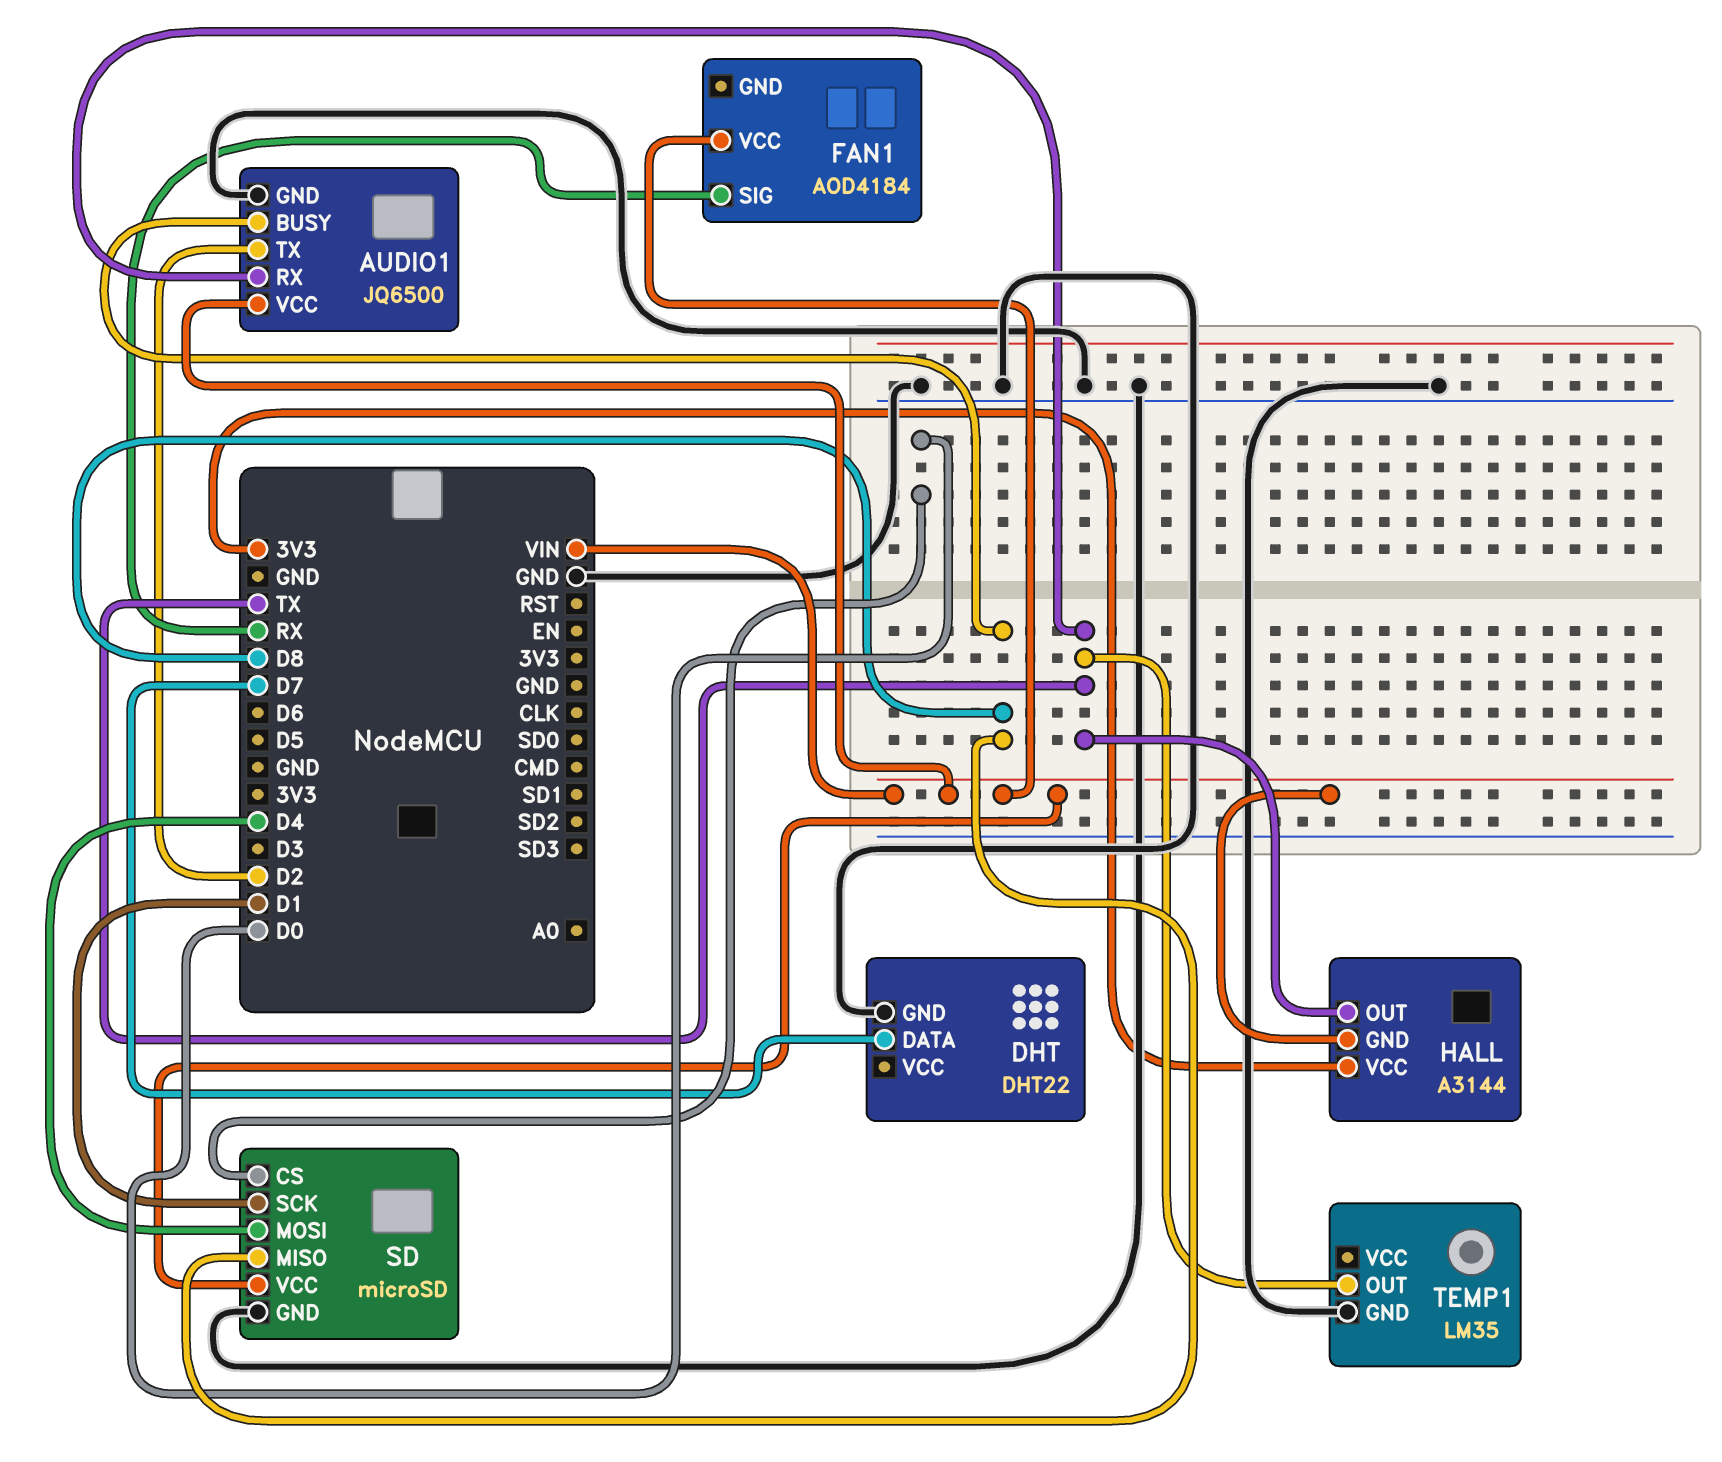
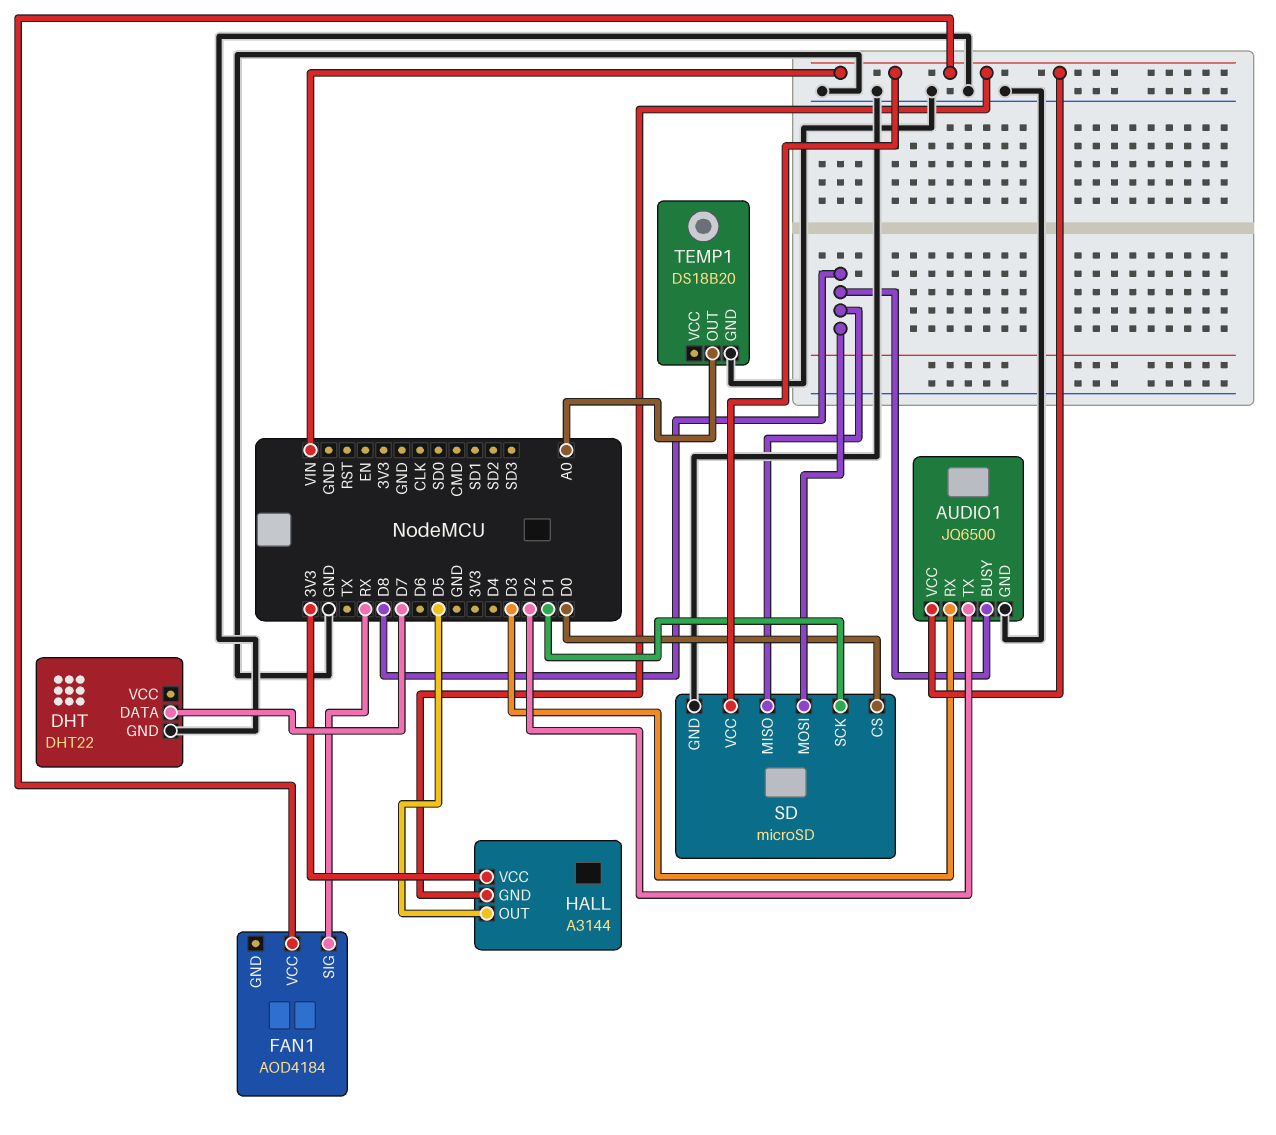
AUDIO1 pin RX: TX -> D3
HALL pin OUT: TX -> D5
SD pin MOSI: D4 -> D8
TEMP1: LM35 -> DS18B20
TEMP1 pin OUT: TX -> A0

